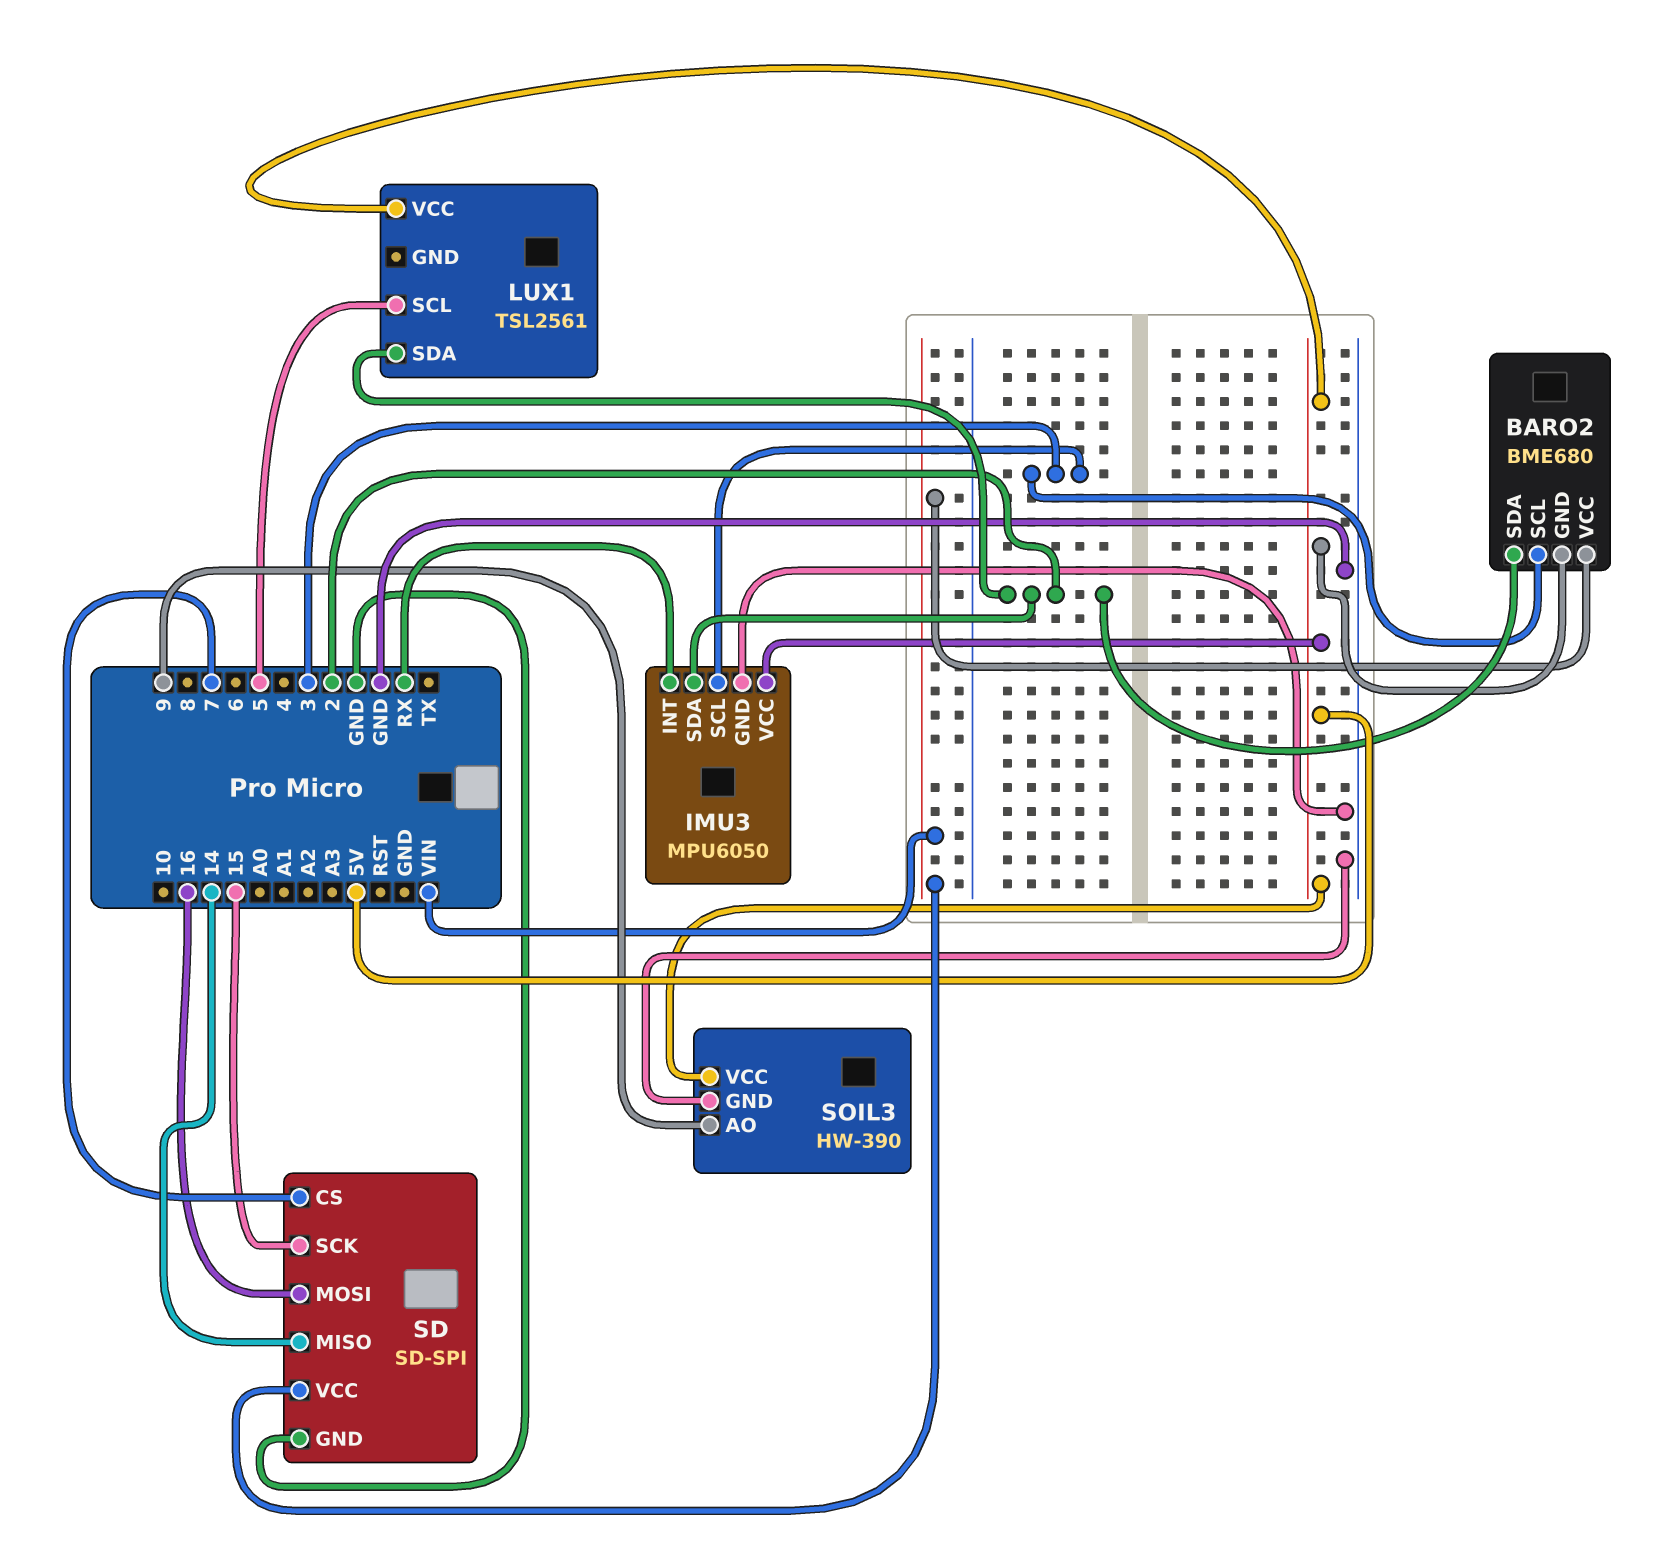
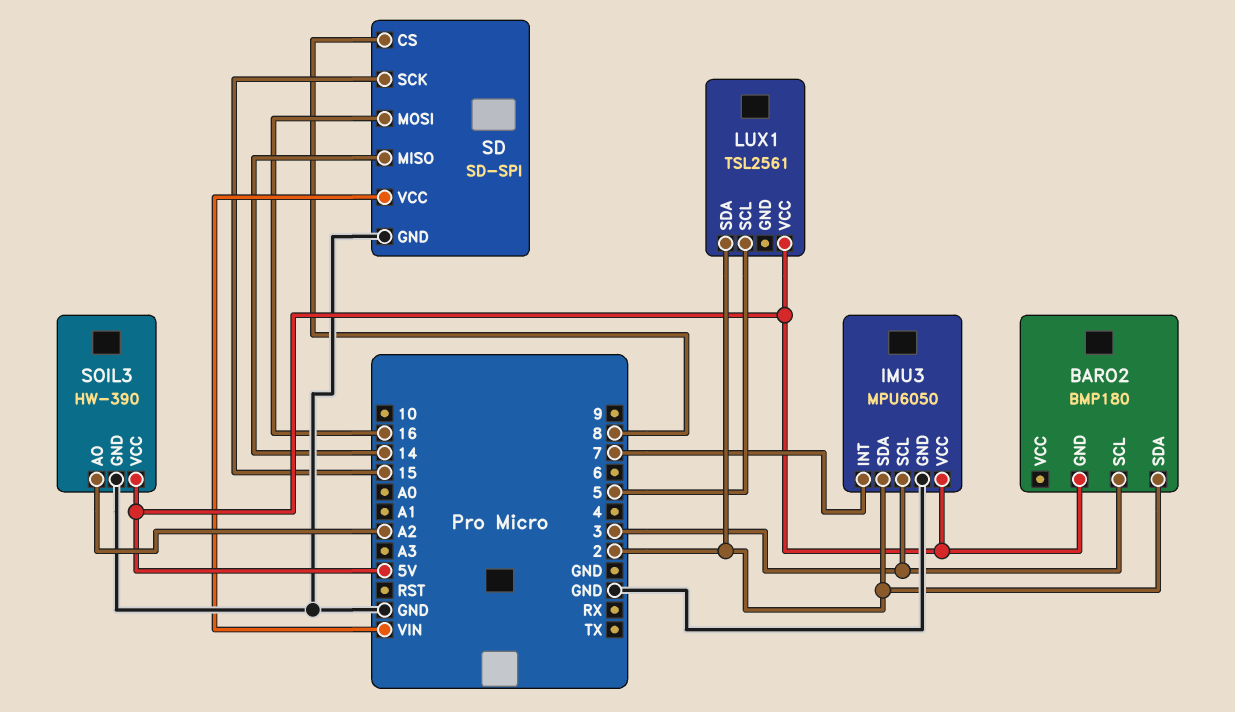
BARO2: BME680 -> BMP180
BARO2 pin VCC: VIN -> none
IMU3 pin INT: RX -> 7
SD pin CS: 7 -> 8
SOIL3 pin AO: 9 -> A2

